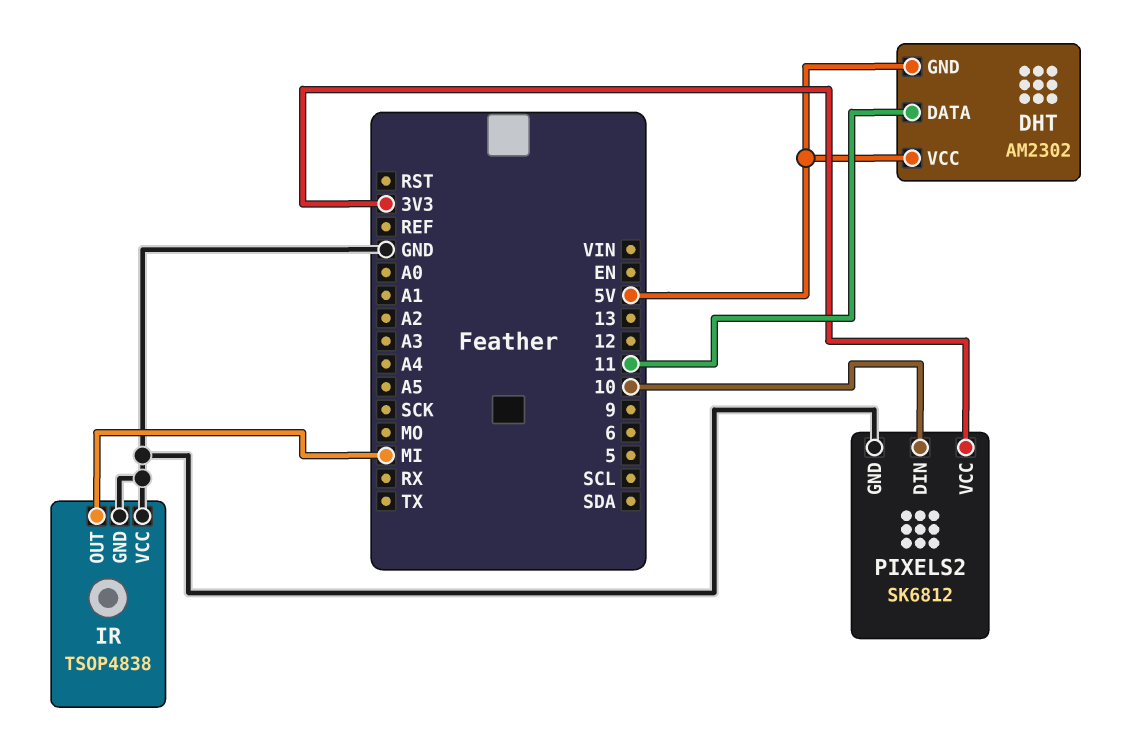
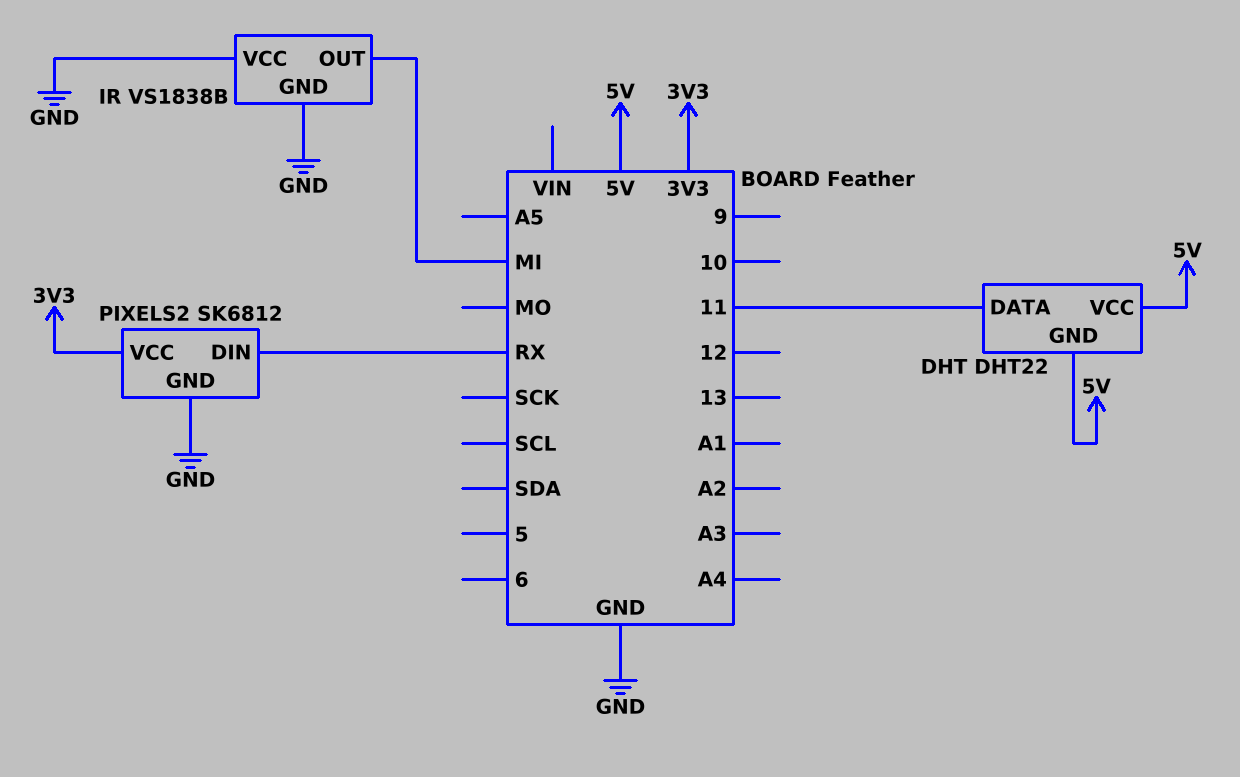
DHT: AM2302 -> DHT22
IR: TSOP4838 -> VS1838B
PIXELS2 pin DIN: 10 -> RX

